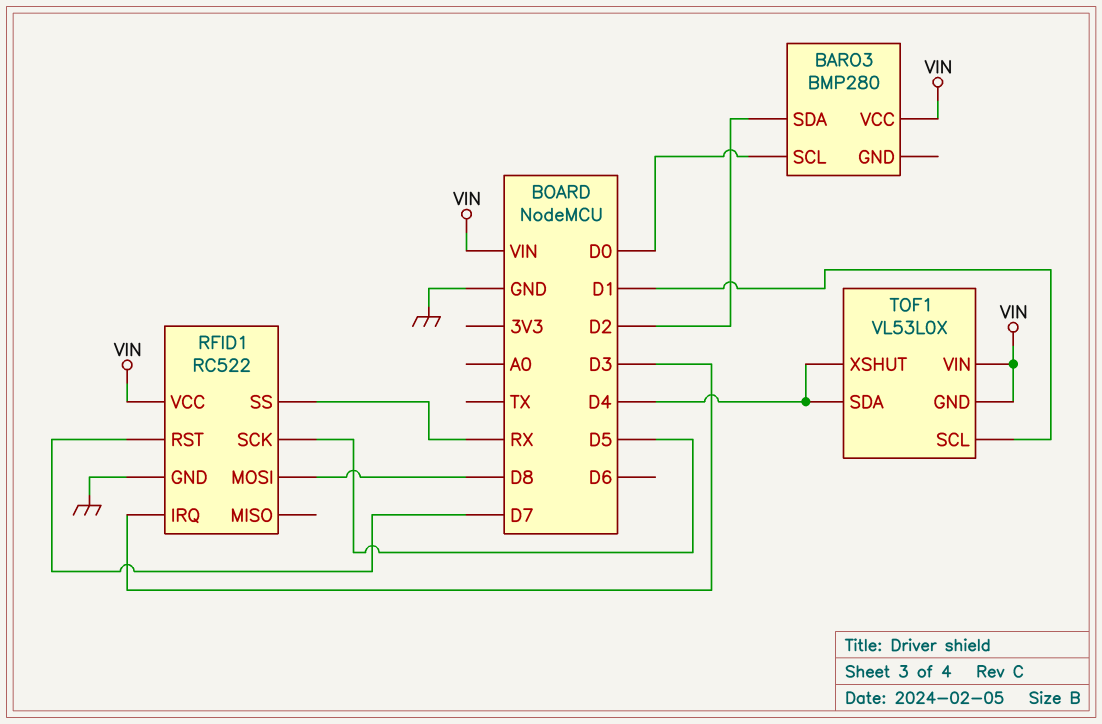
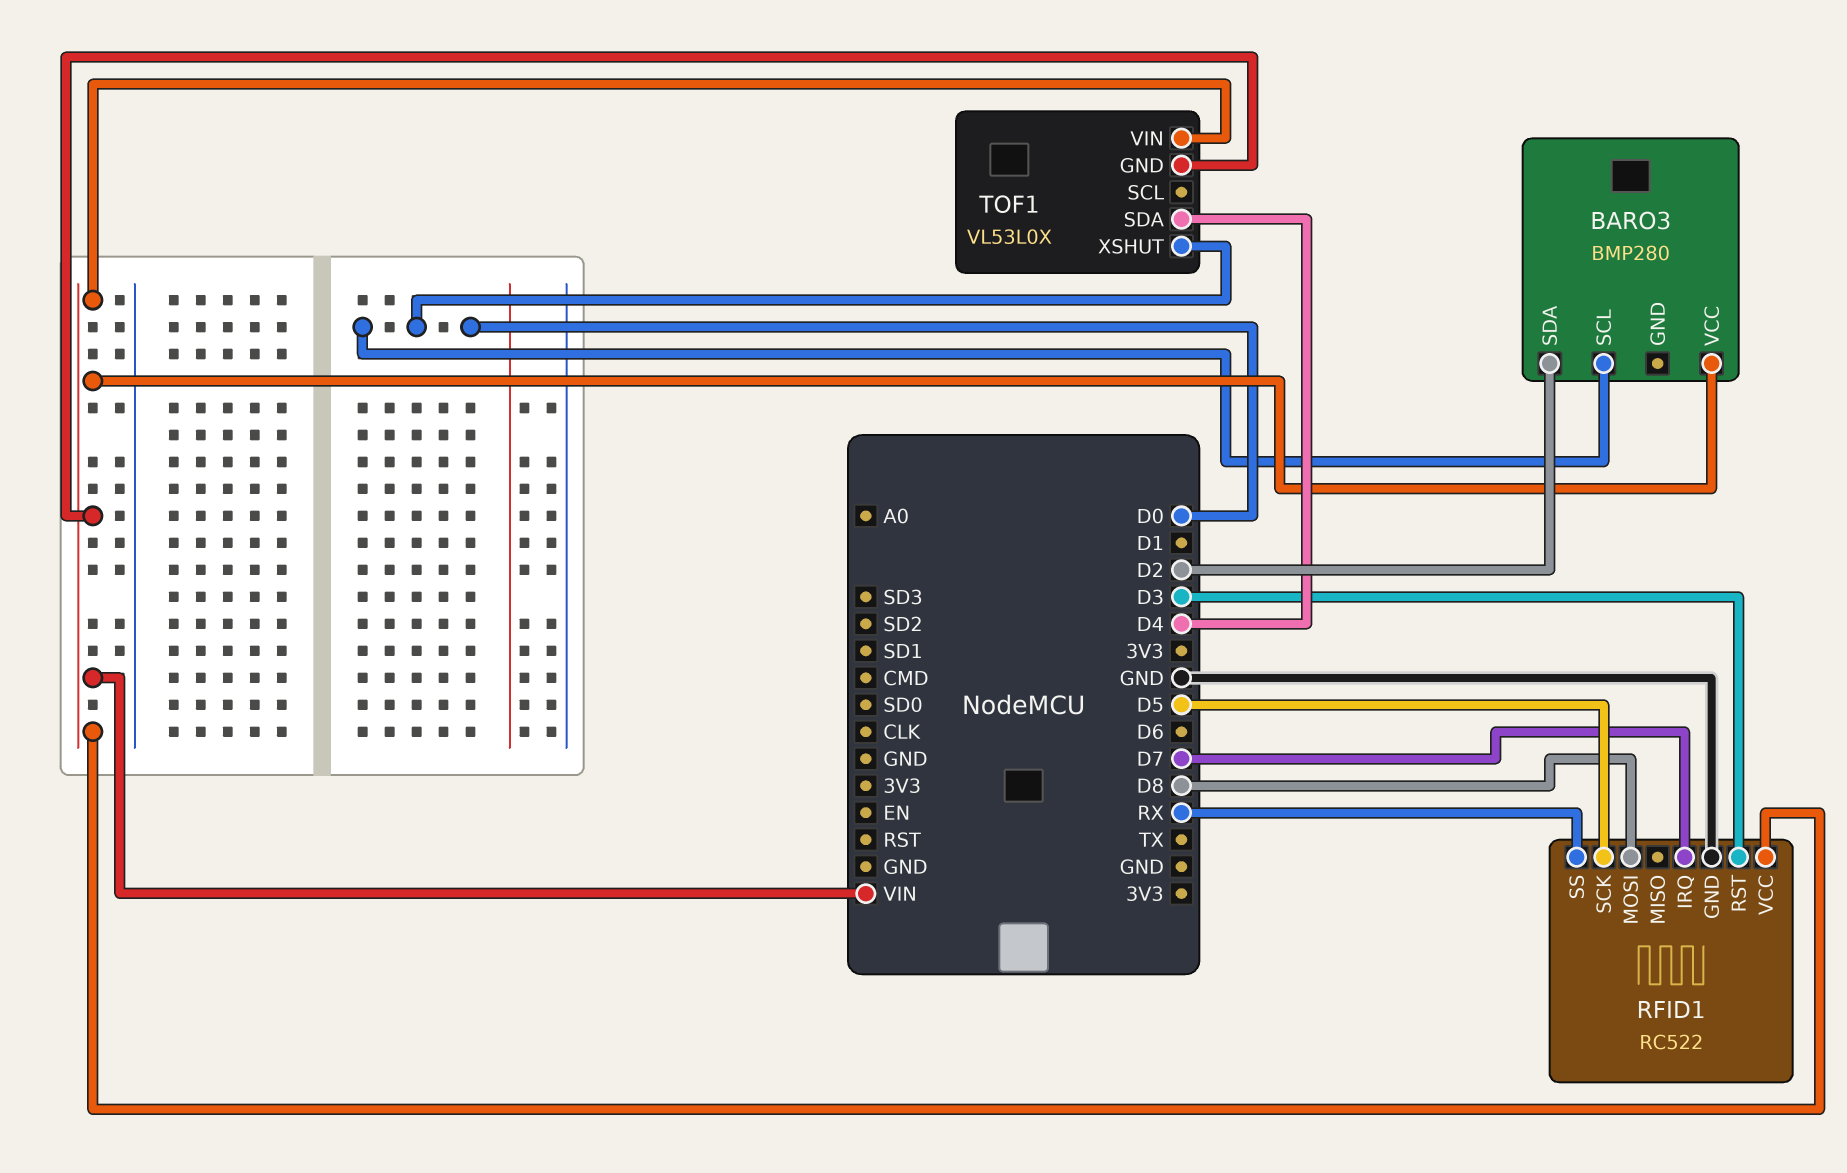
RFID1 pin IRQ: D3 -> D7
RFID1 pin RST: D7 -> D3
TOF1 pin SCL: D1 -> none
TOF1 pin XSHUT: D4 -> D0

